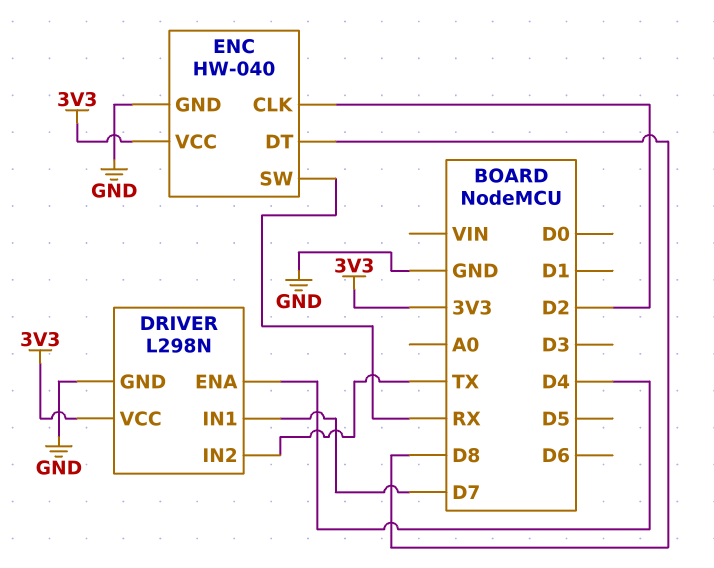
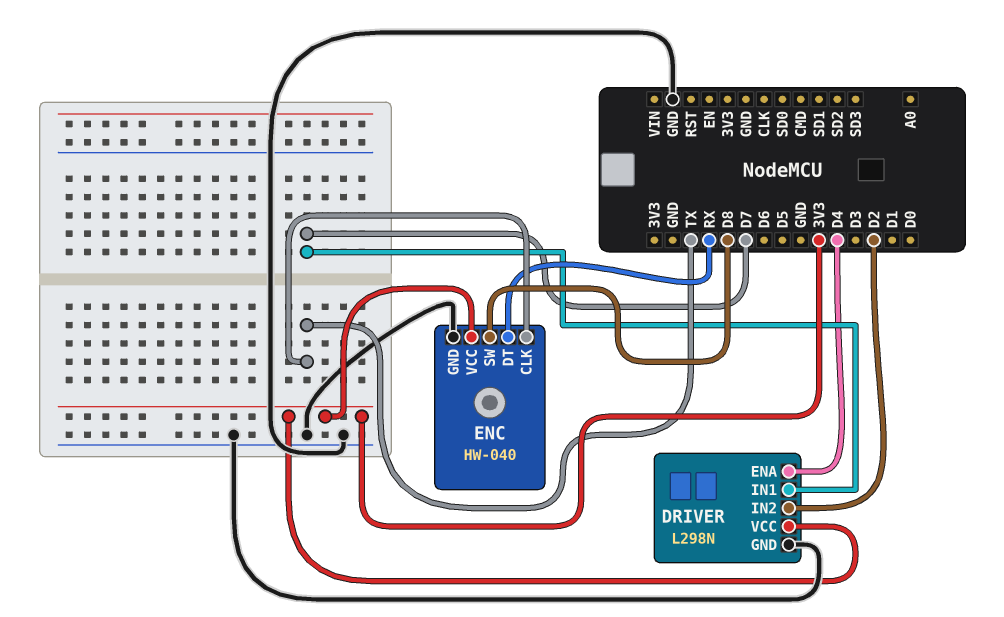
DRIVER pin IN2: TX -> D2
ENC pin CLK: D2 -> TX
ENC pin DT: D8 -> RX
ENC pin SW: RX -> D8

